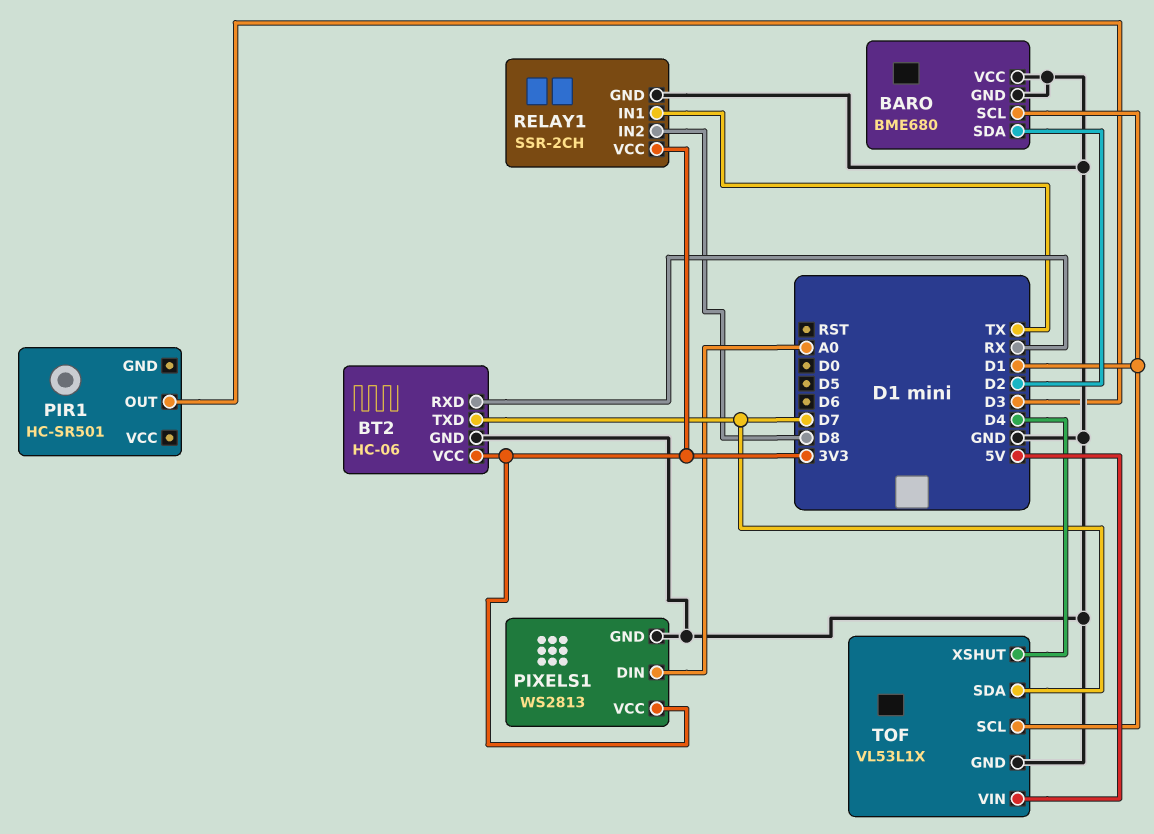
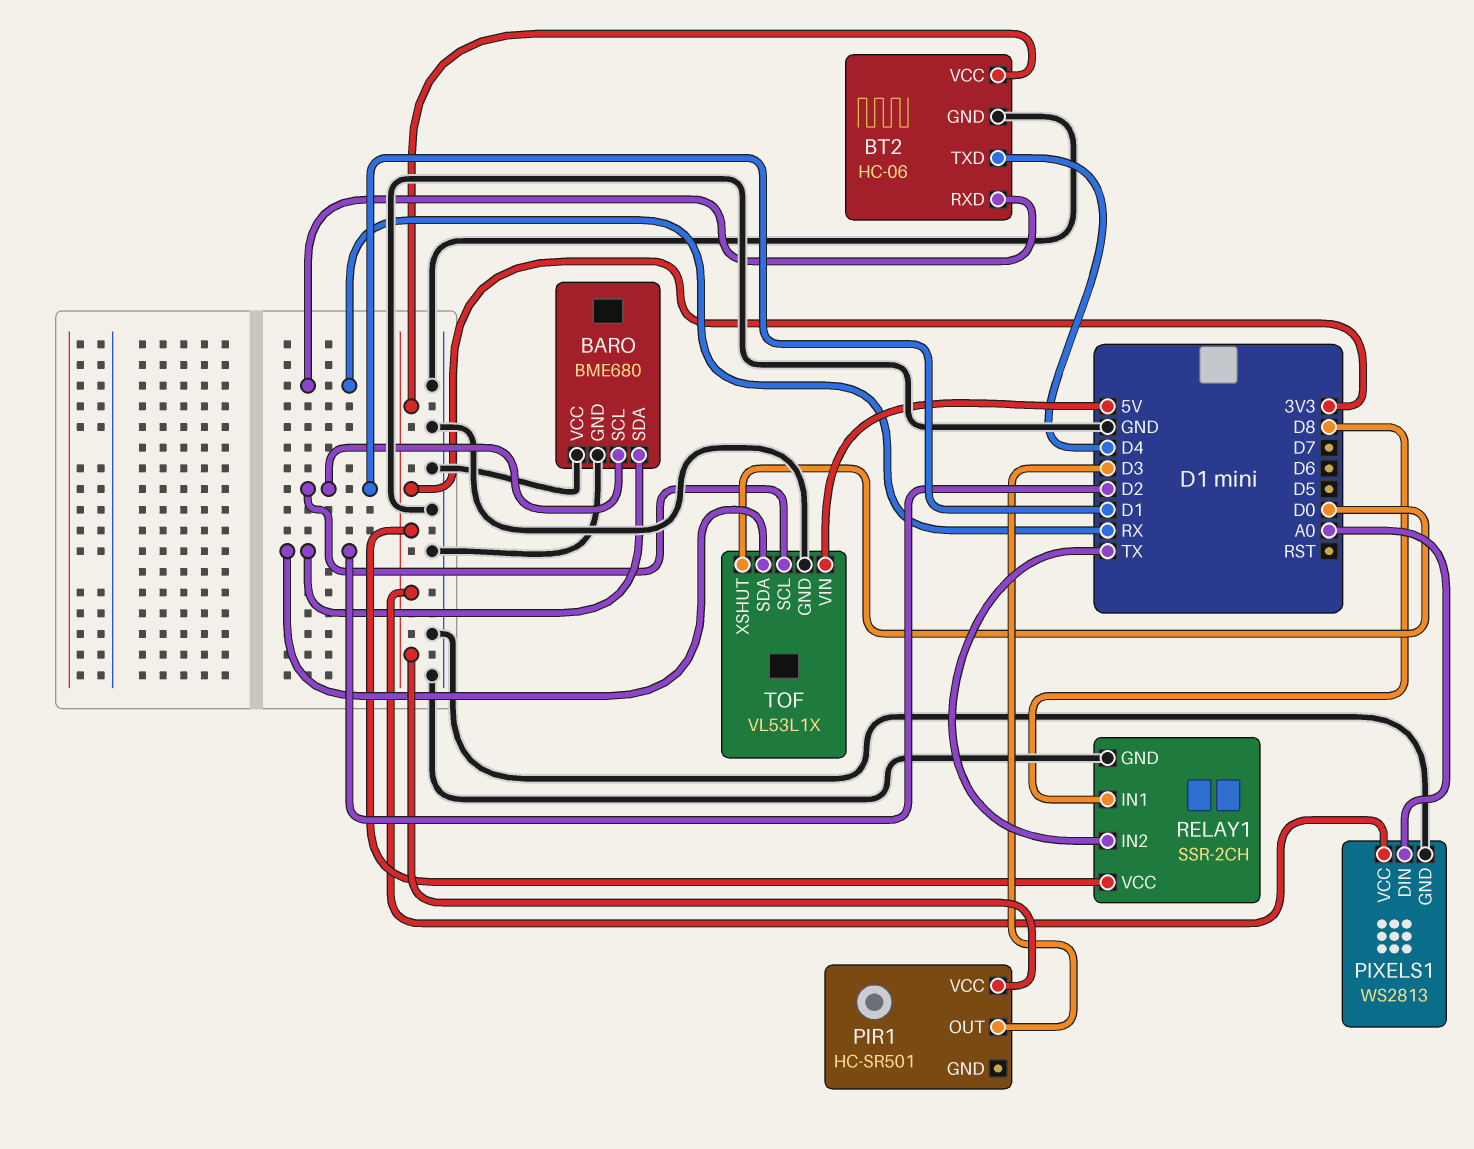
BT2 pin TXD: D7 -> D4
PIR1 pin VCC: none -> 3V3
RELAY1 pin IN1: TX -> D8
RELAY1 pin IN2: D8 -> TX
TOF pin SDA: D7 -> D2
TOF pin XSHUT: D4 -> D0

